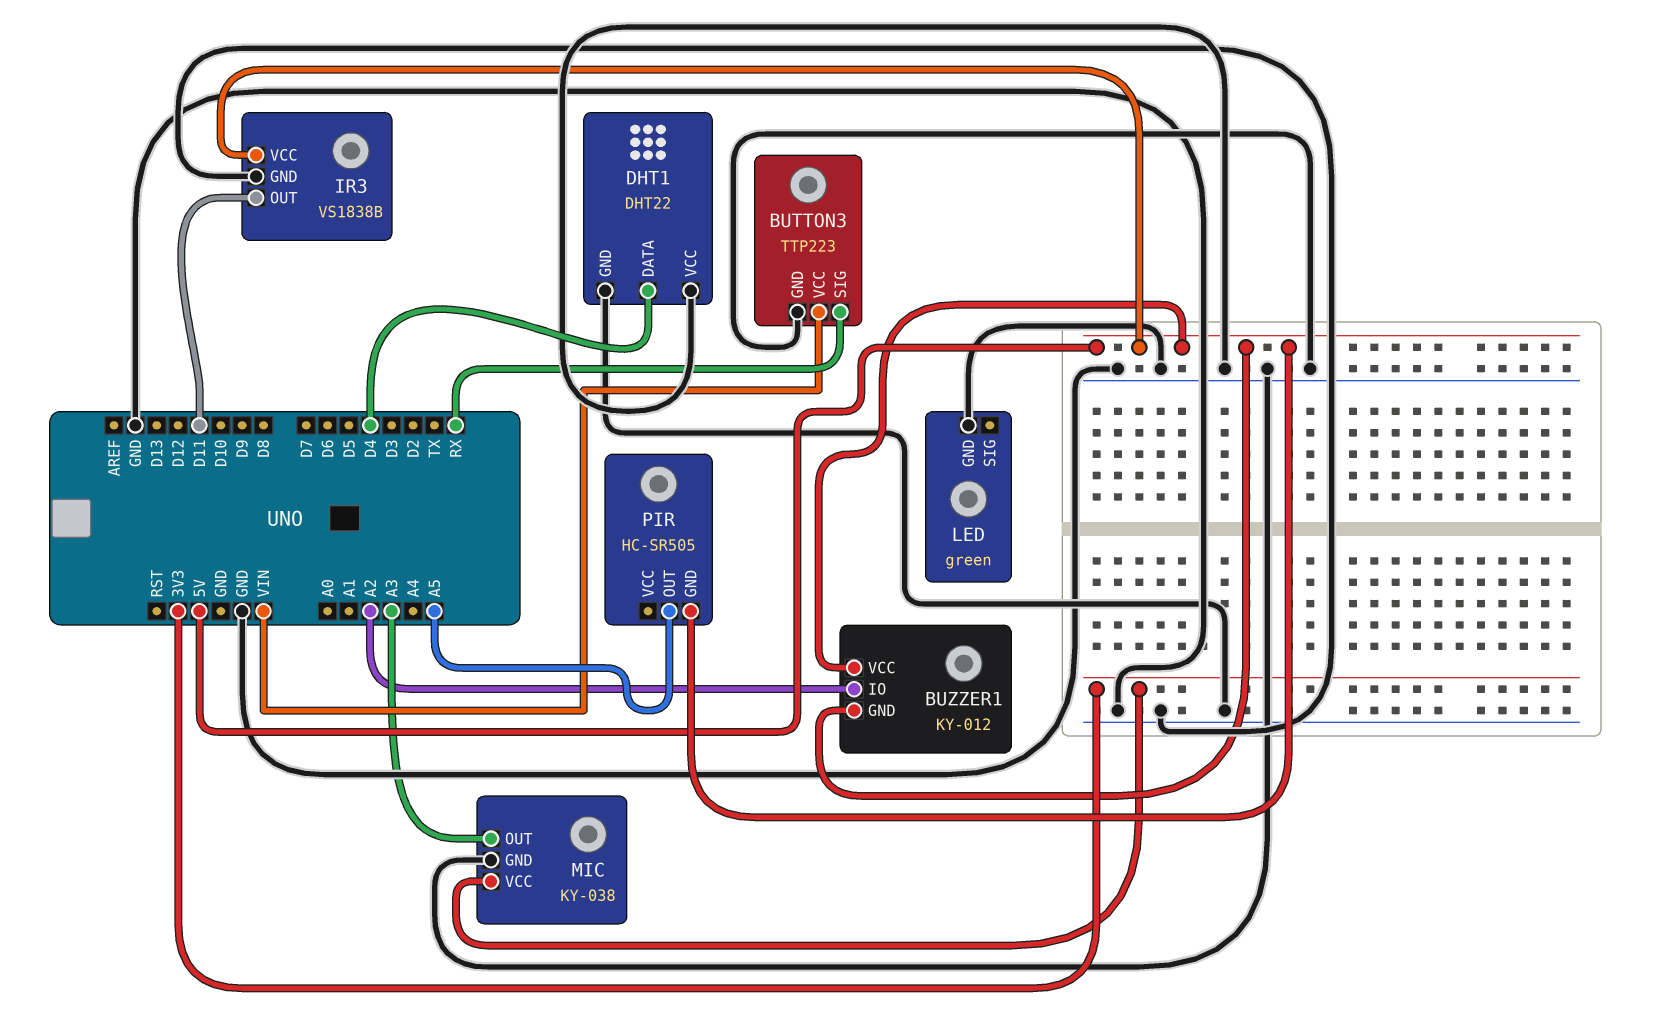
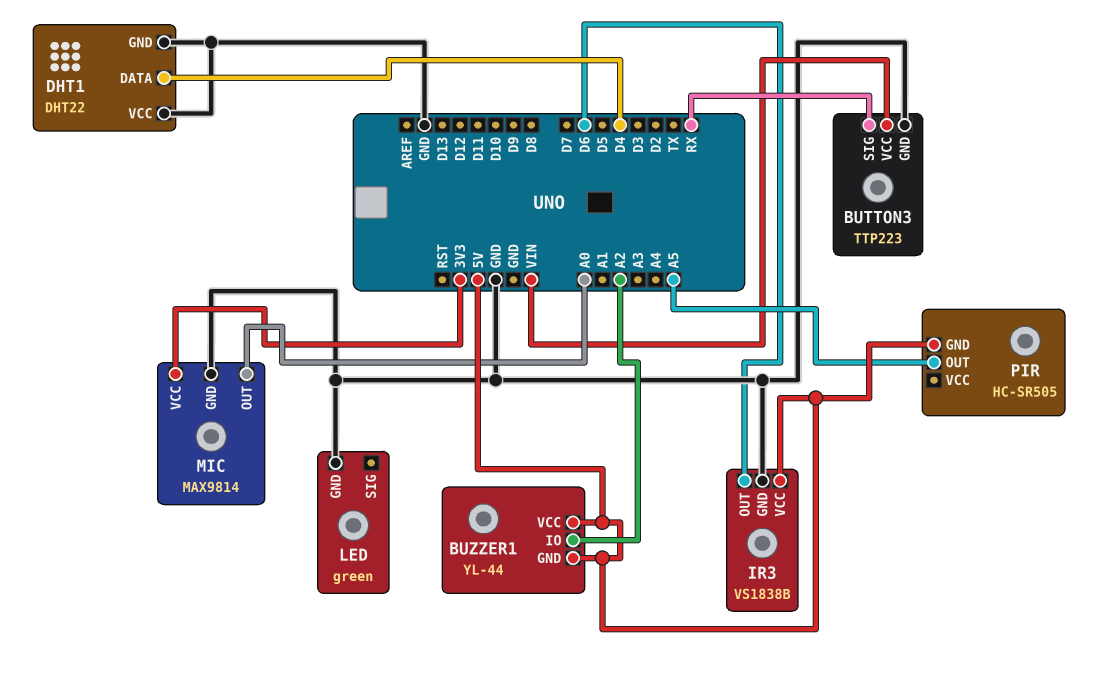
BUZZER1: KY-012 -> YL-44
IR3 pin OUT: D11 -> D6
MIC: KY-038 -> MAX9814
MIC pin OUT: A3 -> A0

